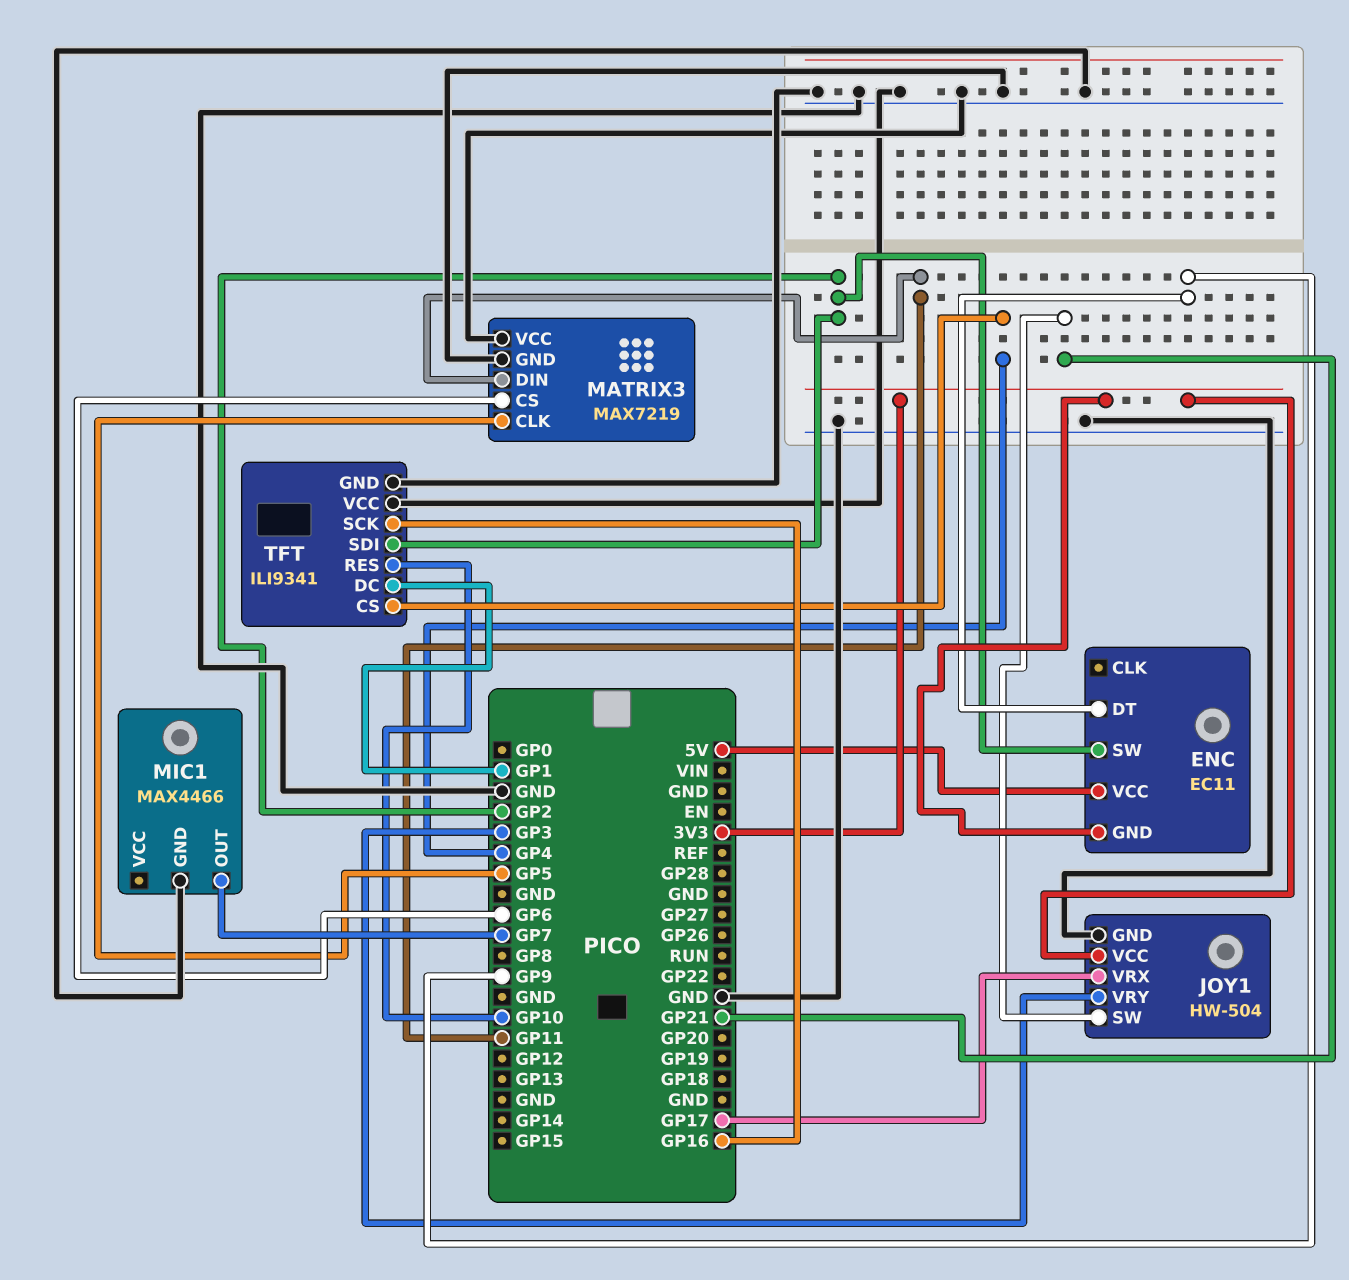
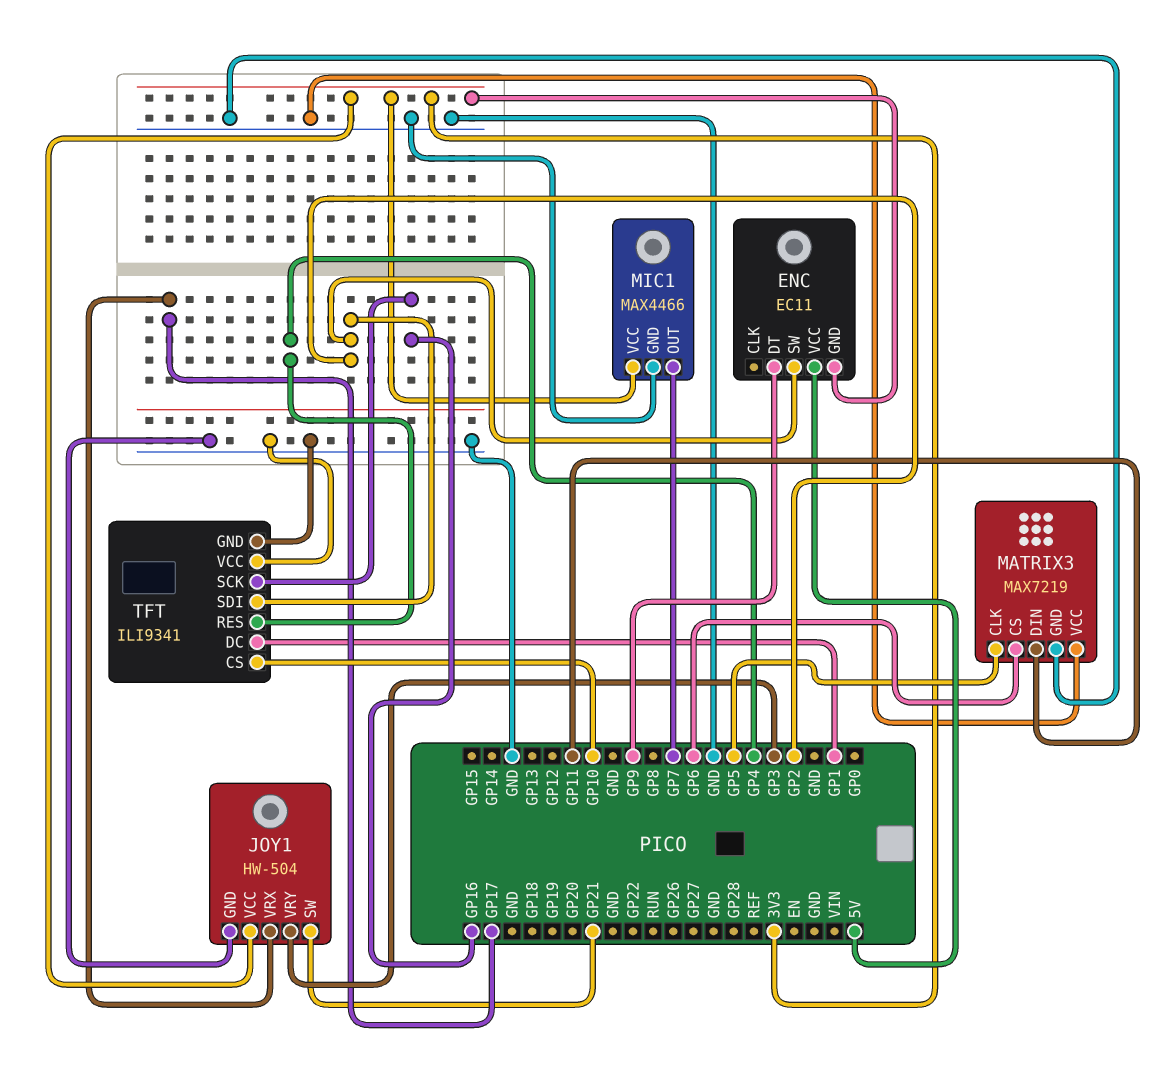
MIC1 pin VCC: none -> 3V3
TFT pin CS: GP4 -> GP10
TFT pin RES: GP10 -> GP4

